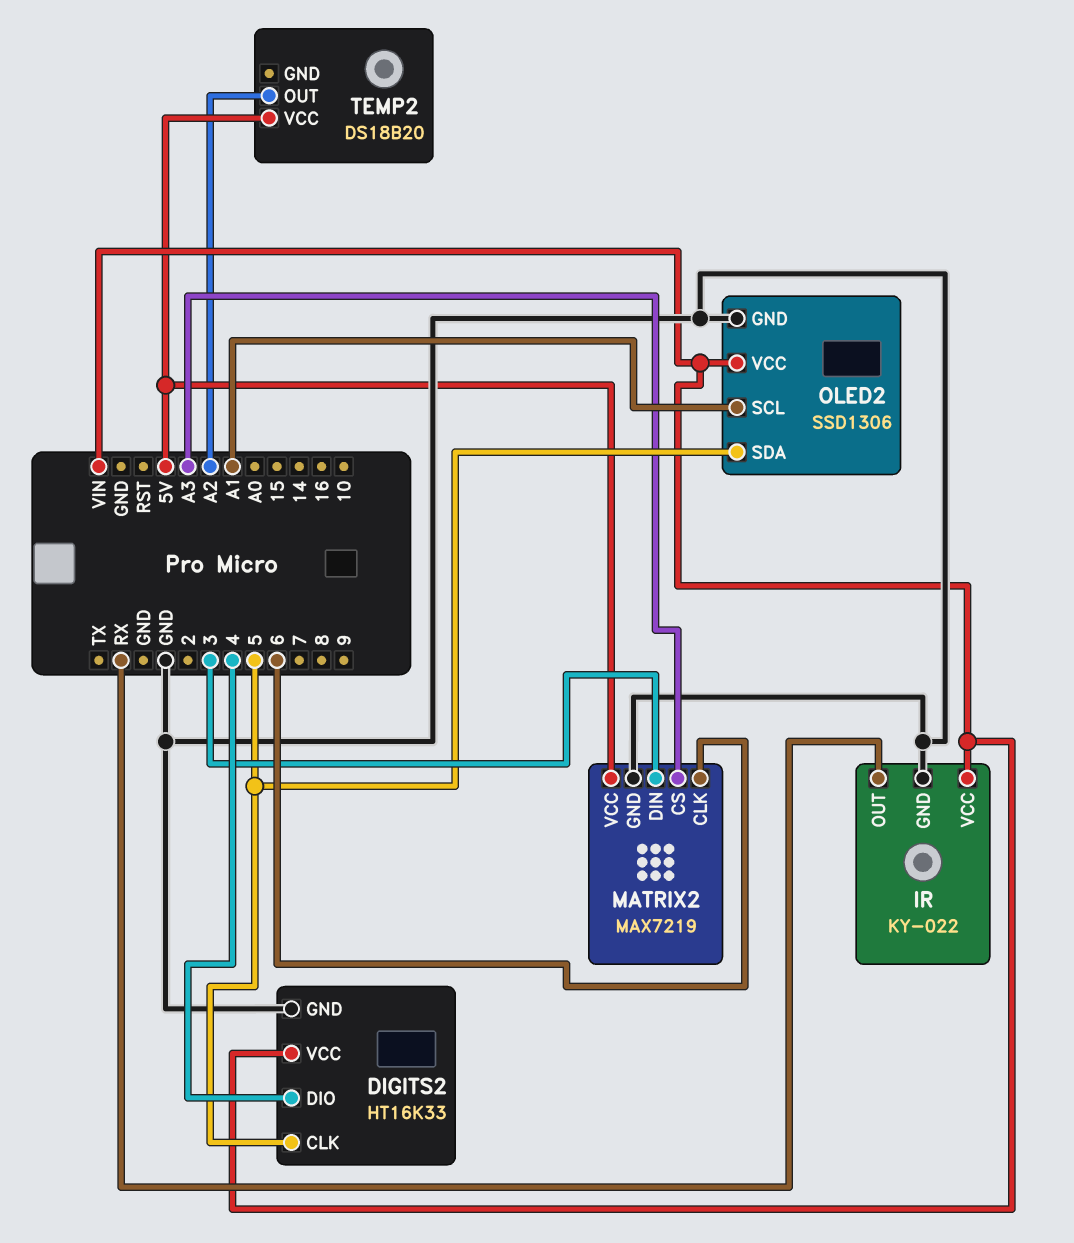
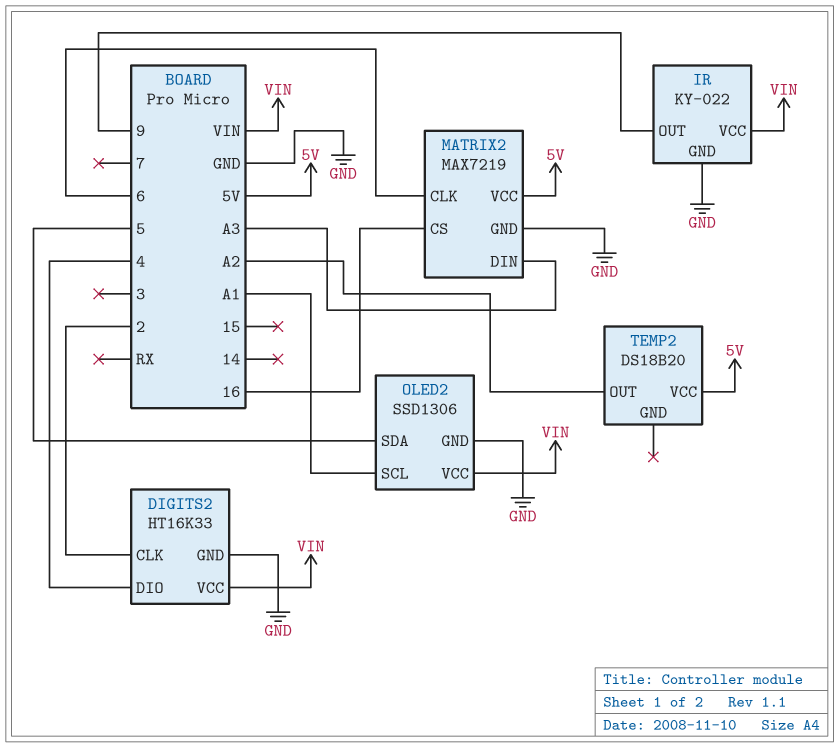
DIGITS2 pin CLK: 5 -> 2
IR pin OUT: RX -> 9
MATRIX2 pin CS: A3 -> 16
MATRIX2 pin DIN: 3 -> A3

